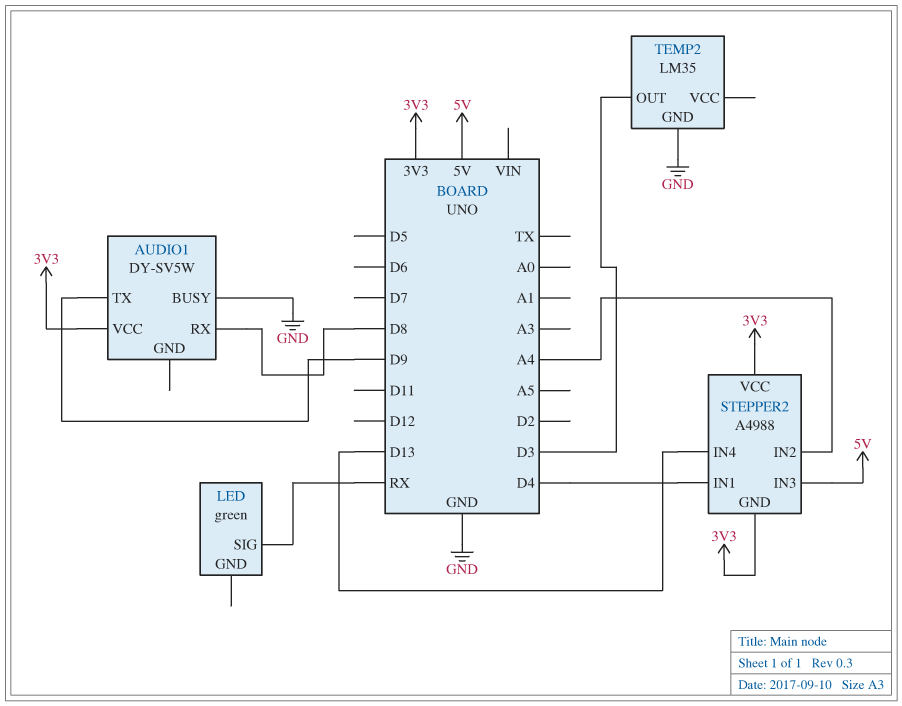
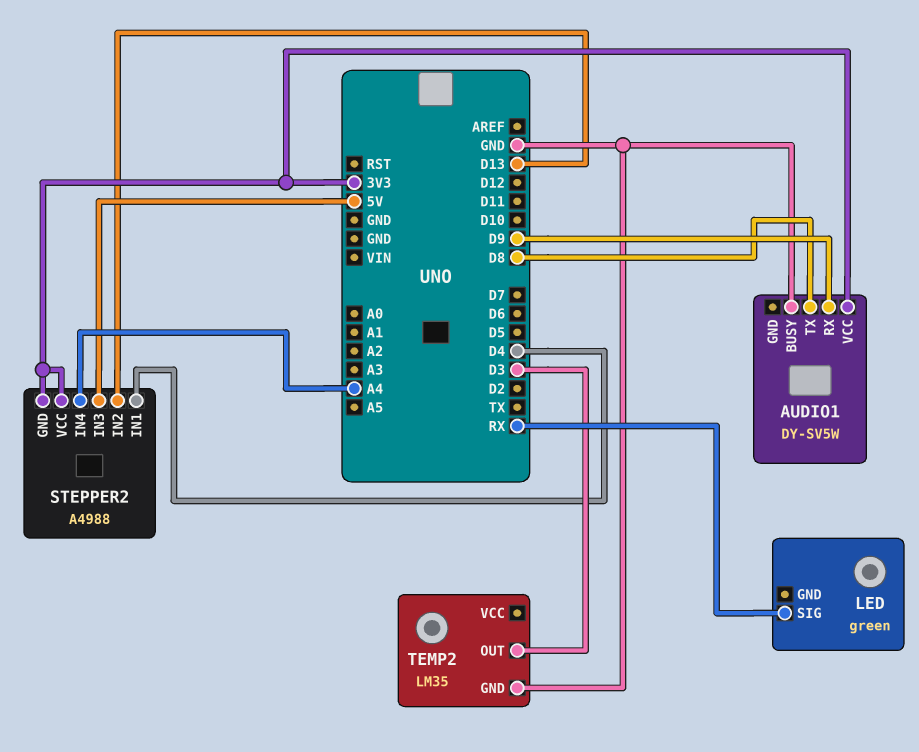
AUDIO1 pin RX: D8 -> D9
AUDIO1 pin TX: D9 -> D8
STEPPER2 pin IN2: A4 -> D13
STEPPER2 pin IN4: D13 -> A4

